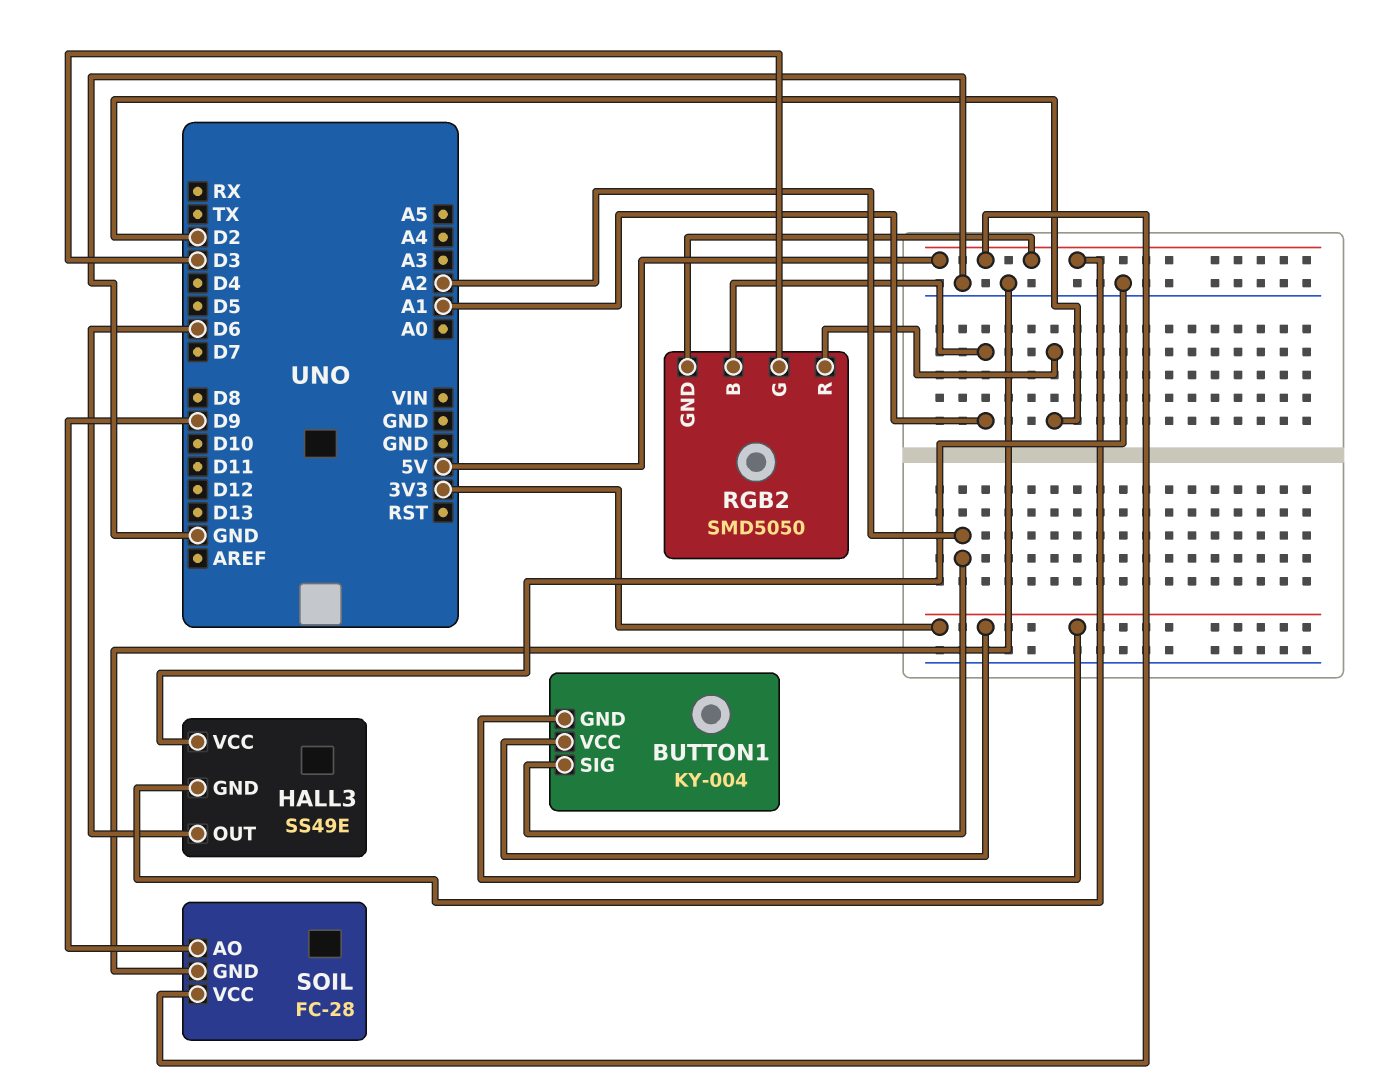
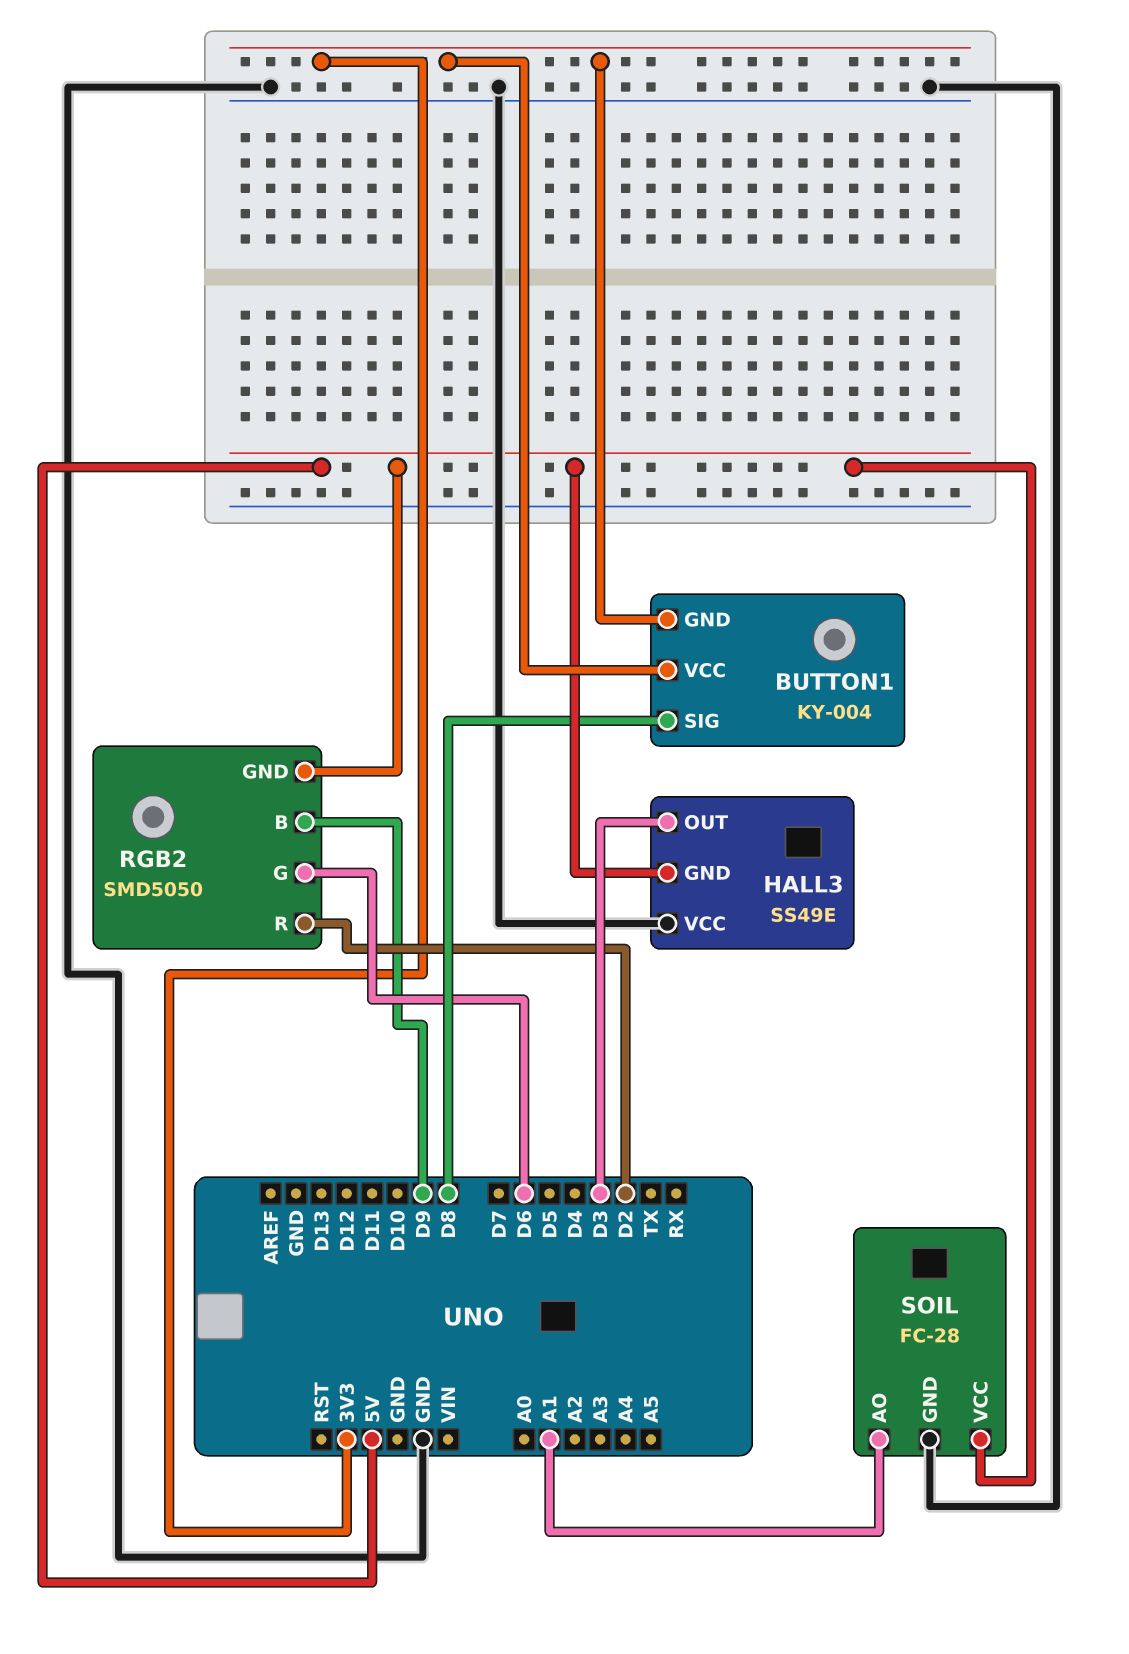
BUTTON1 pin SIG: A2 -> D8
HALL3 pin OUT: D6 -> D3
RGB2 pin B: A1 -> D9
RGB2 pin G: D3 -> D6
SOIL pin AO: D9 -> A1

